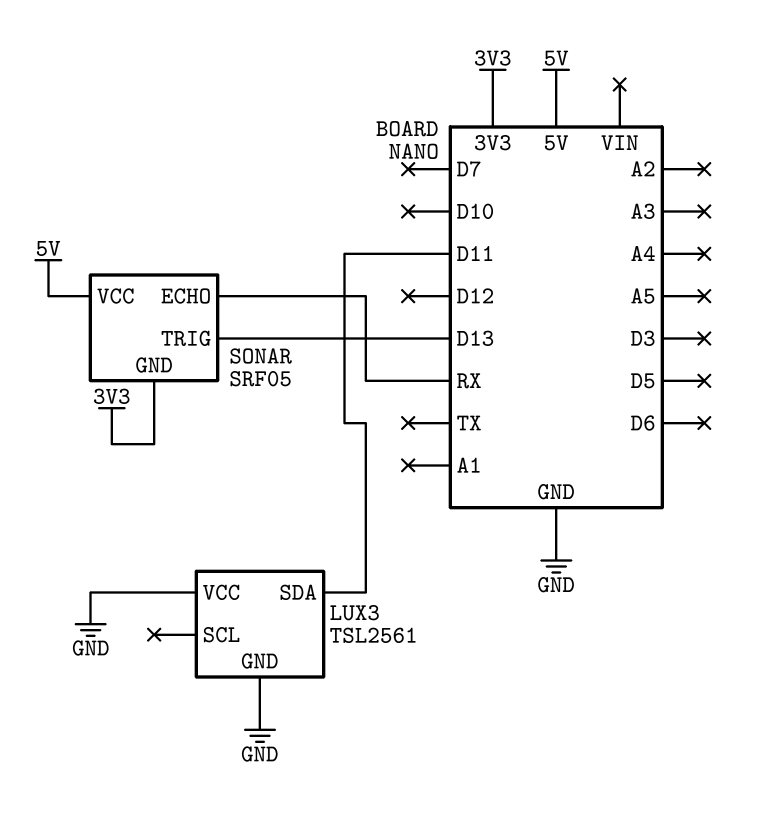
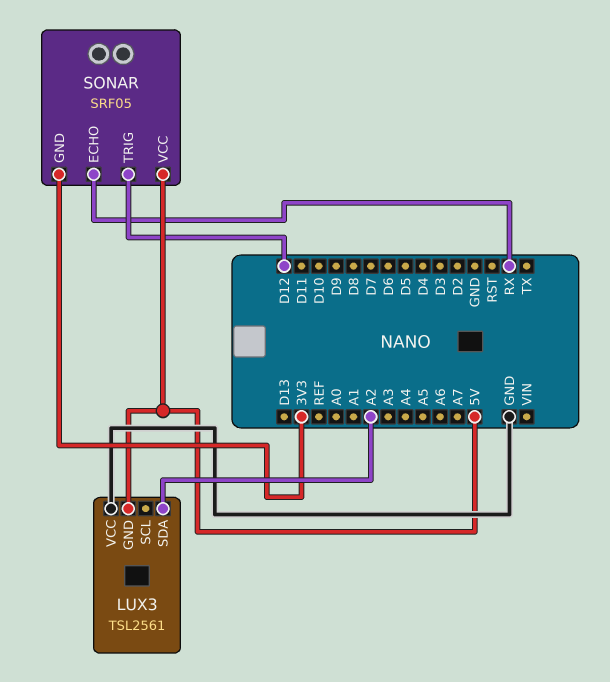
LUX3 pin GND: GND -> 5V
LUX3 pin SDA: D11 -> A2
SONAR pin TRIG: D13 -> D12

